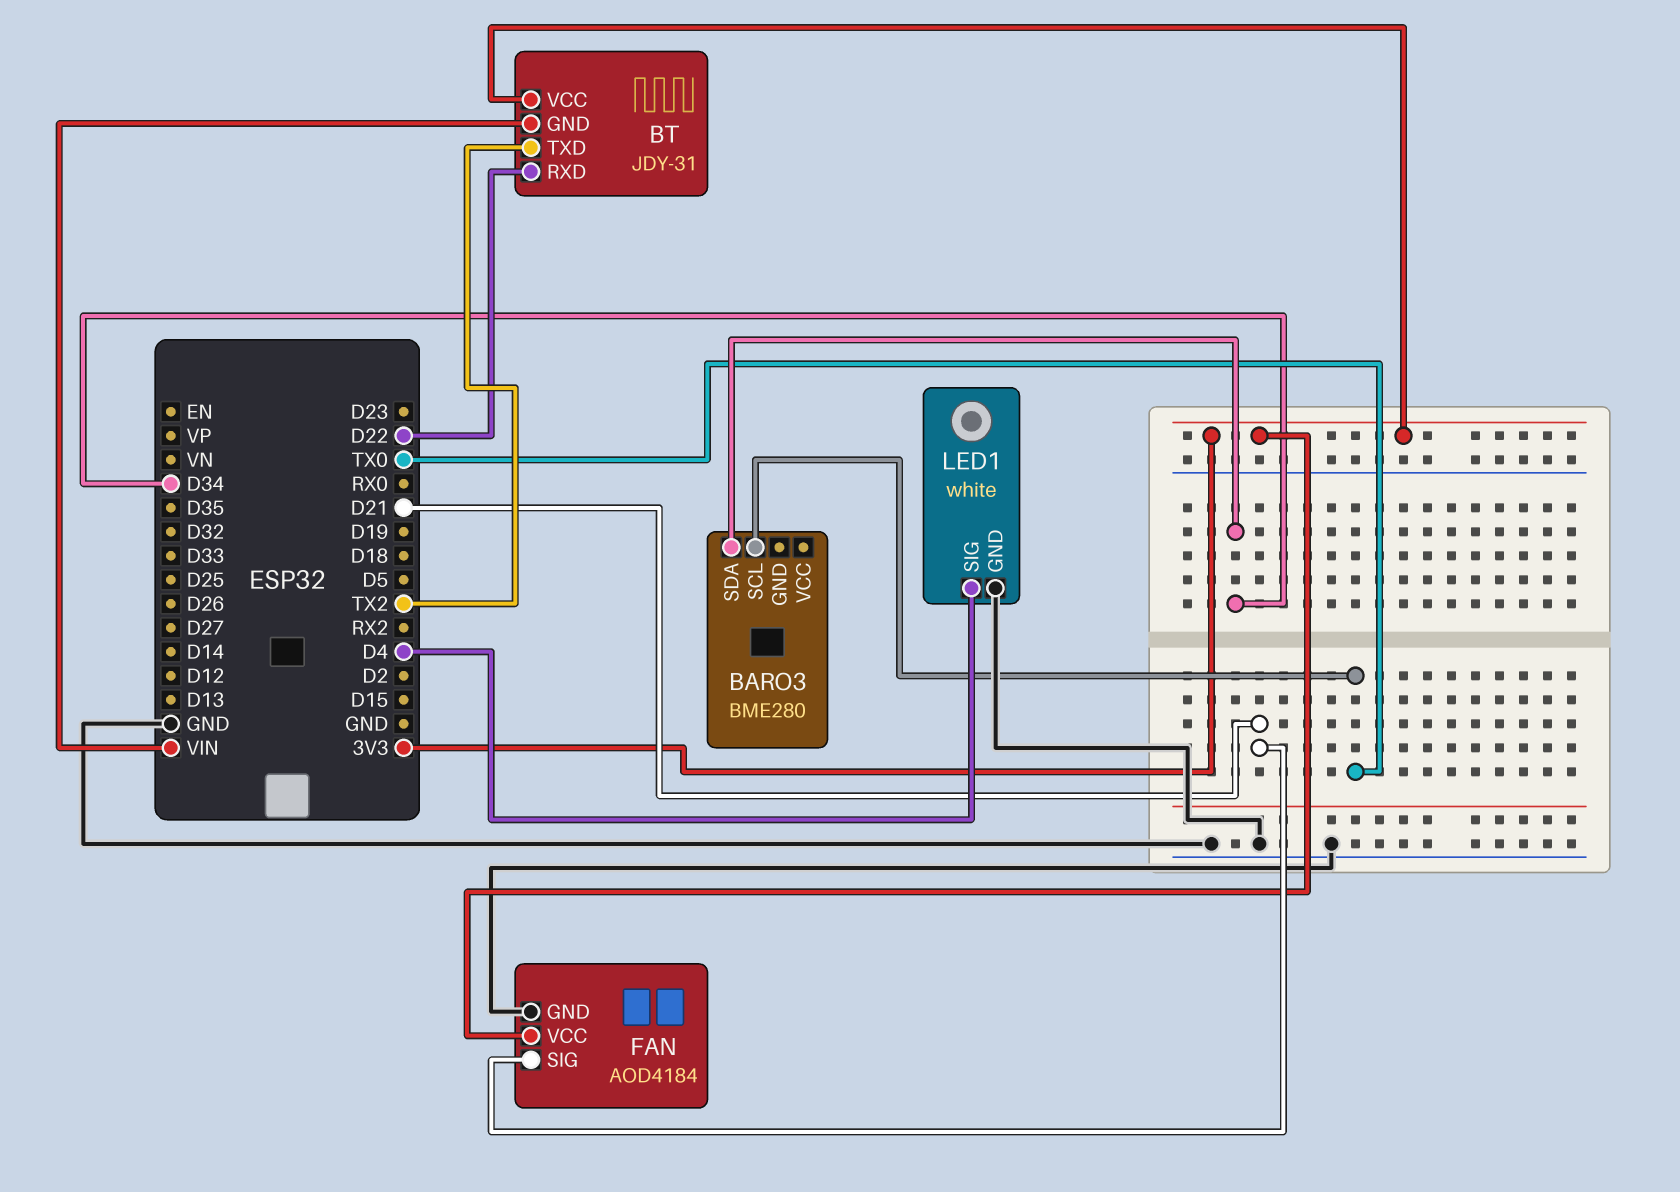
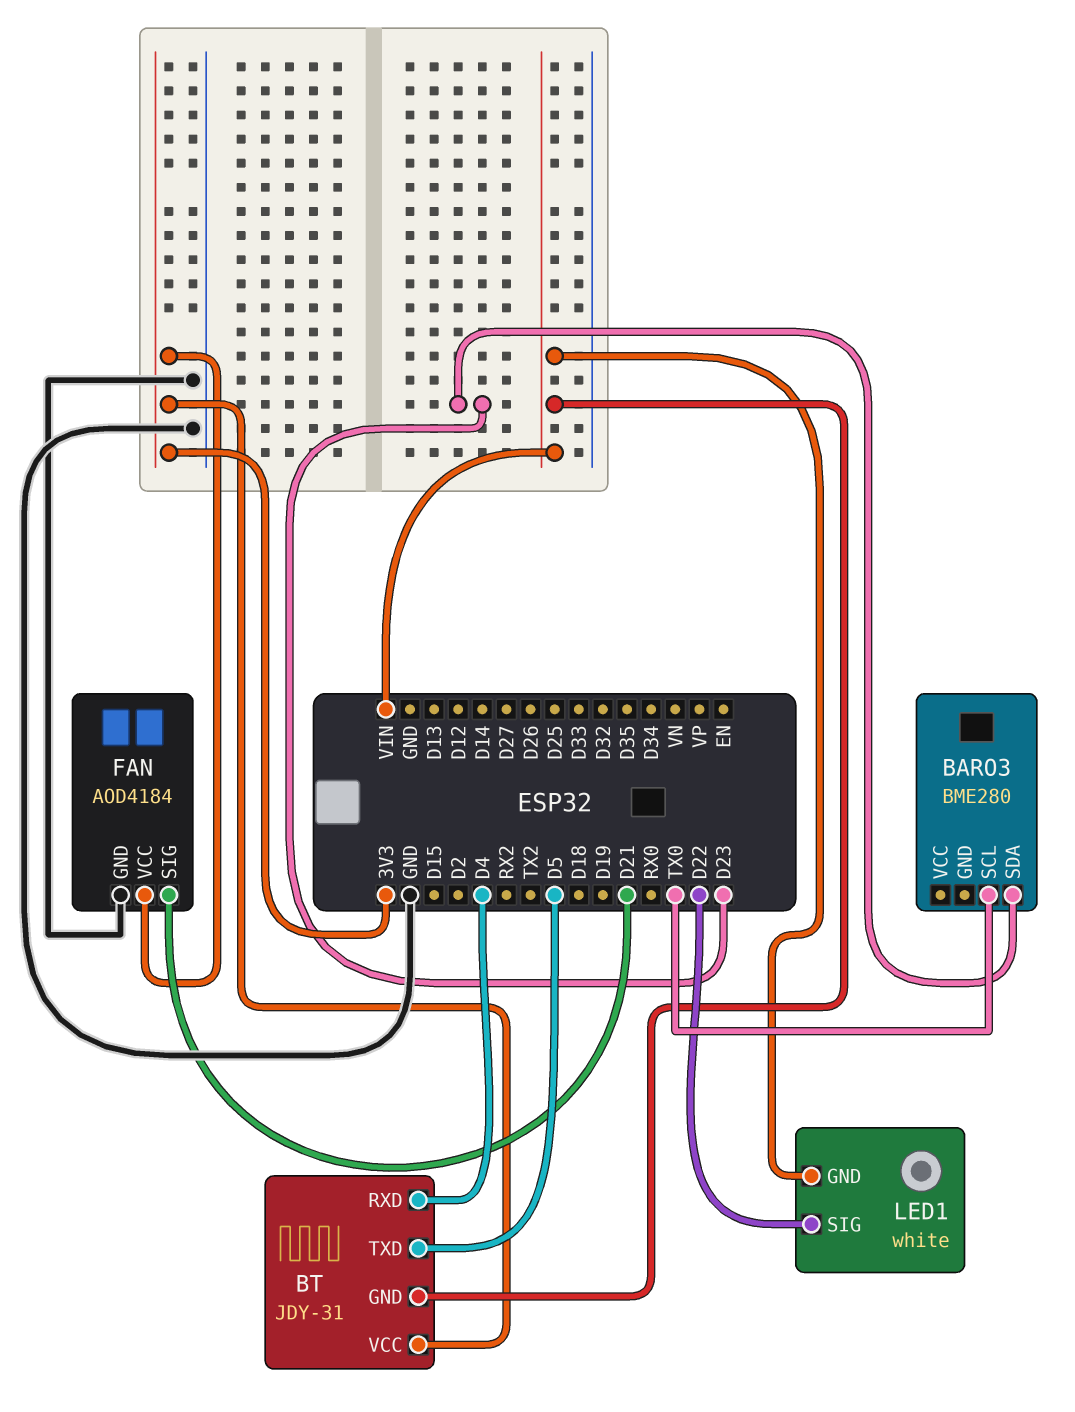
BARO3 pin SDA: D34 -> D23
BT pin RXD: D22 -> D4
BT pin TXD: TX2 -> D5
LED1 pin GND: GND -> VIN
LED1 pin SIG: D4 -> D22

